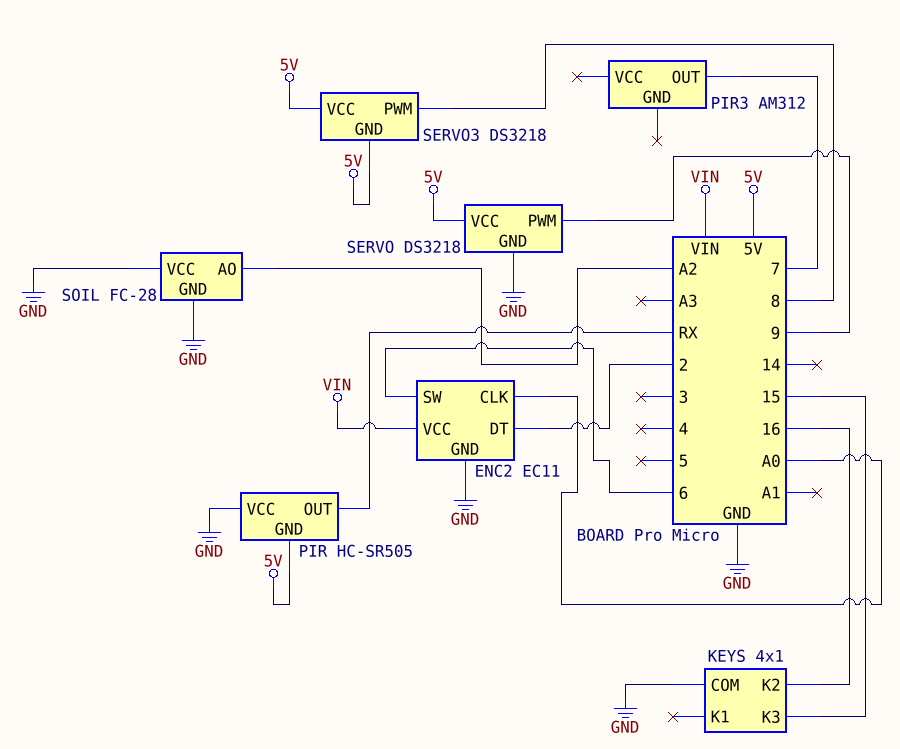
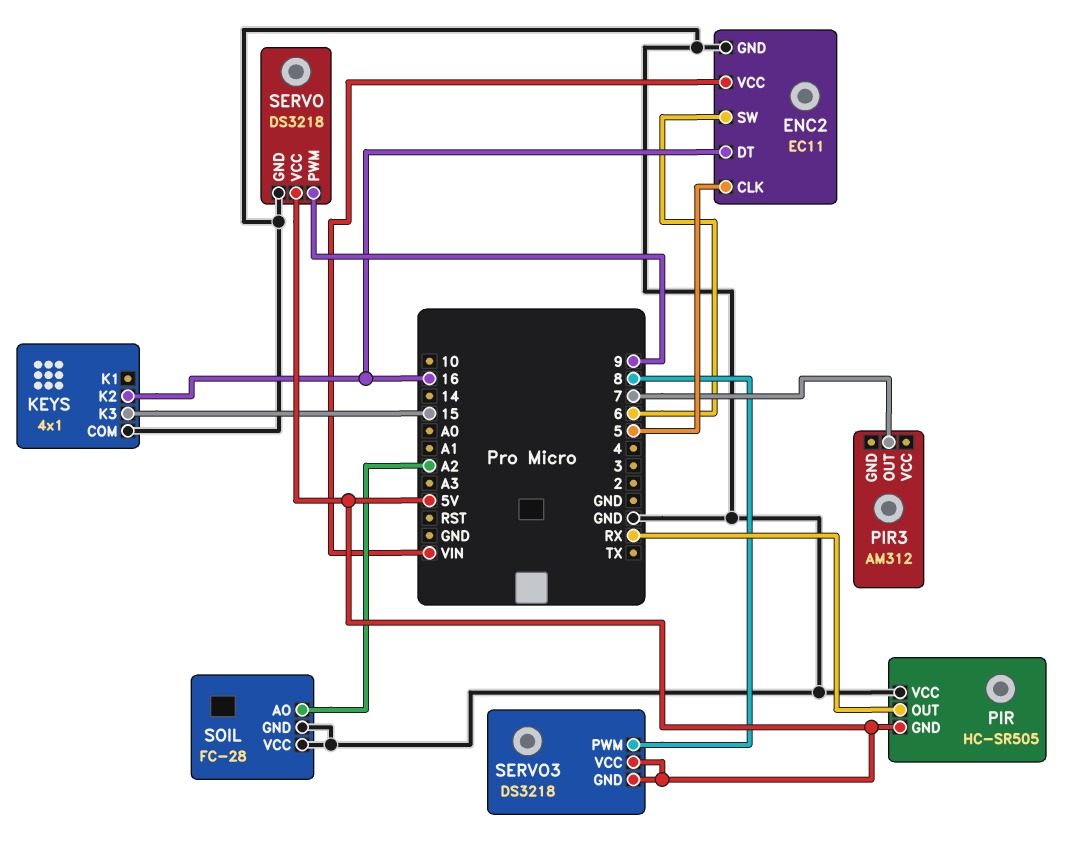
ENC2 pin CLK: A0 -> 5
ENC2 pin DT: 2 -> 16

